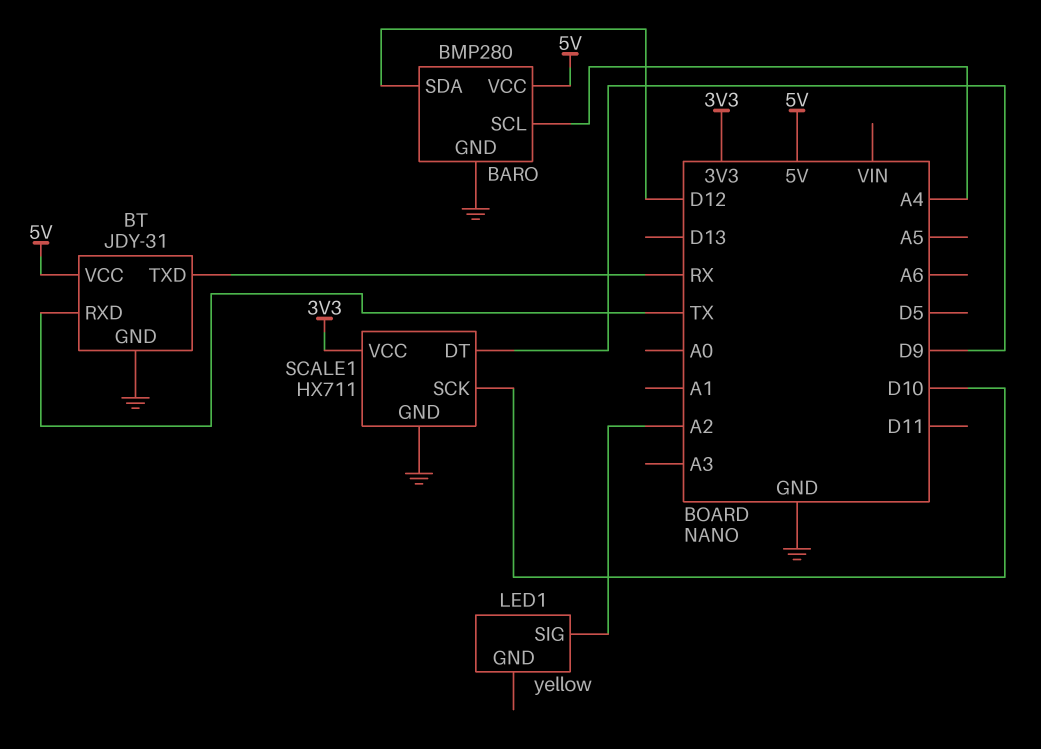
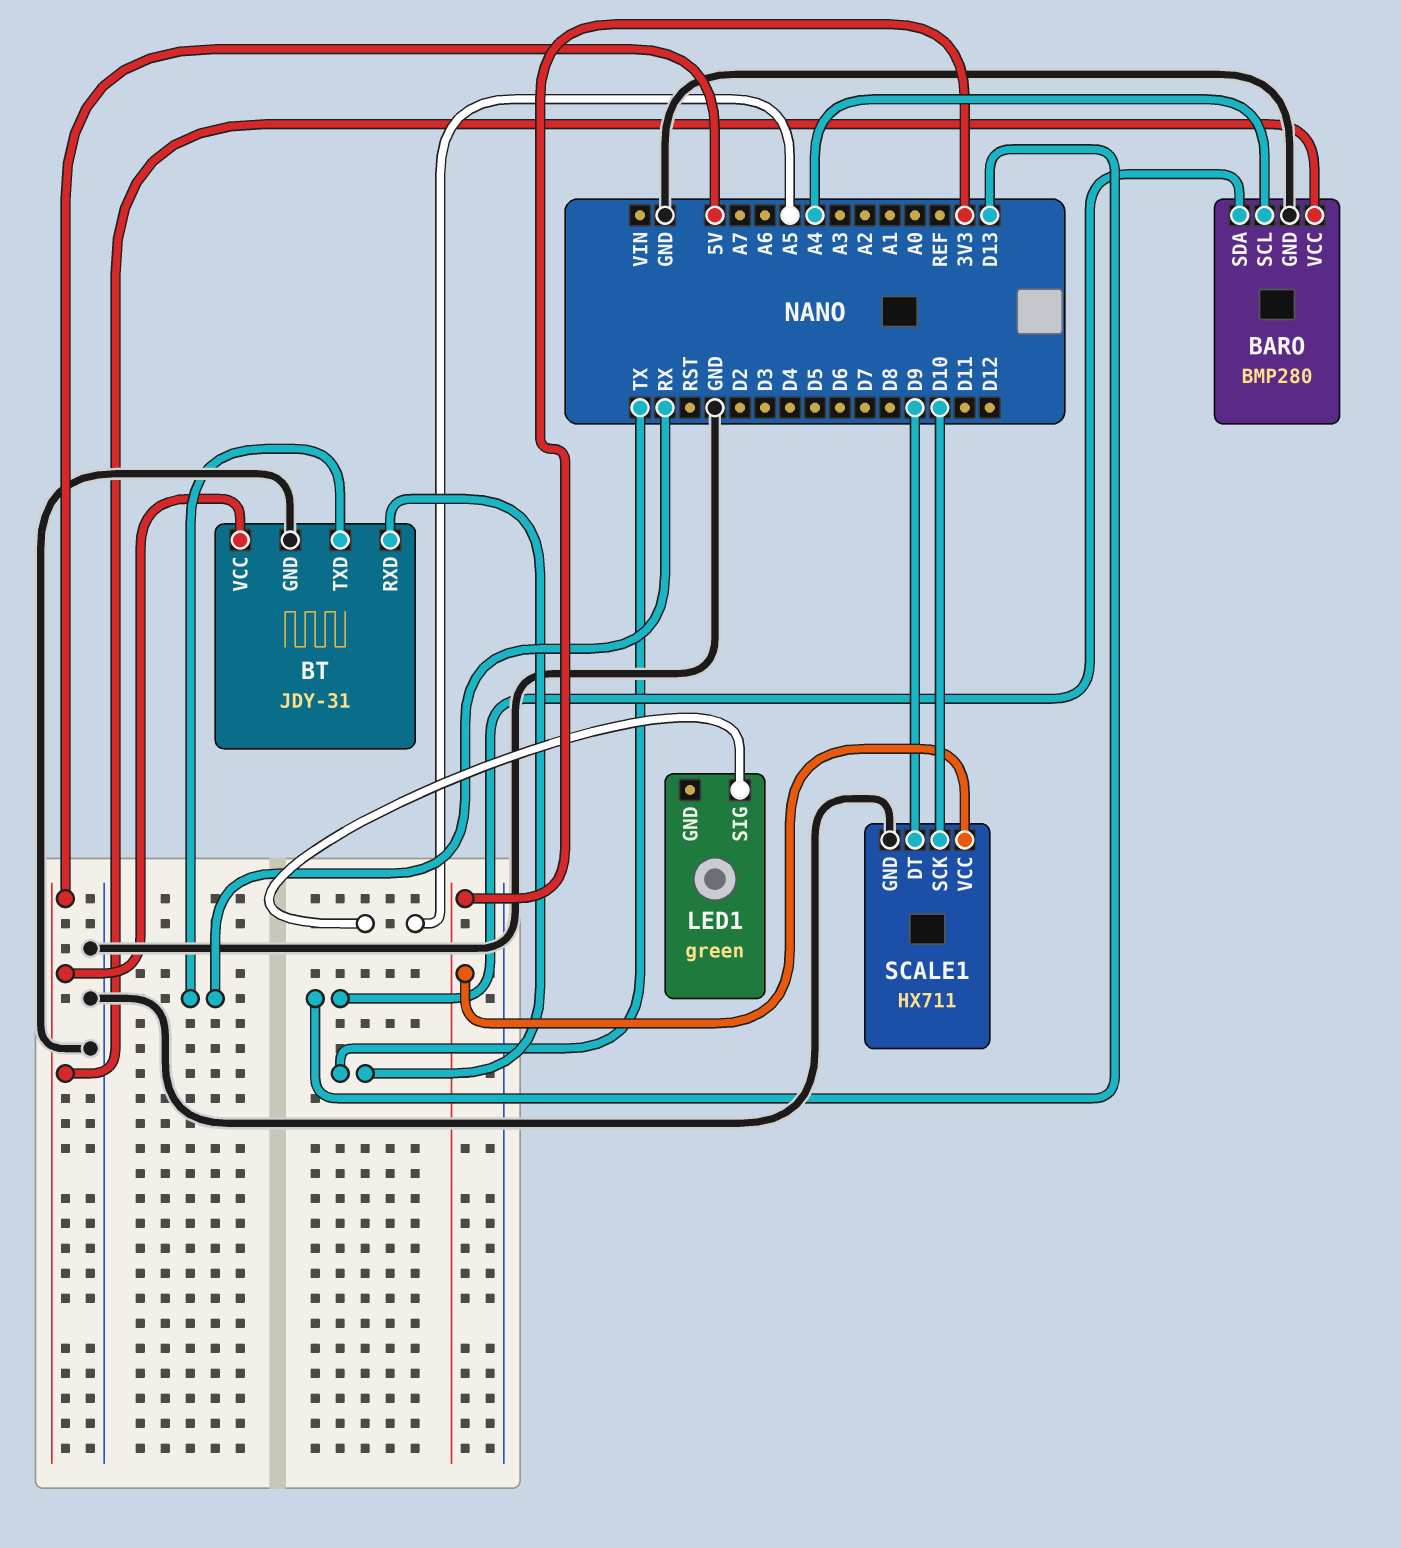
BARO pin SDA: D12 -> D13
LED1: yellow -> green
LED1 pin SIG: A2 -> A5

